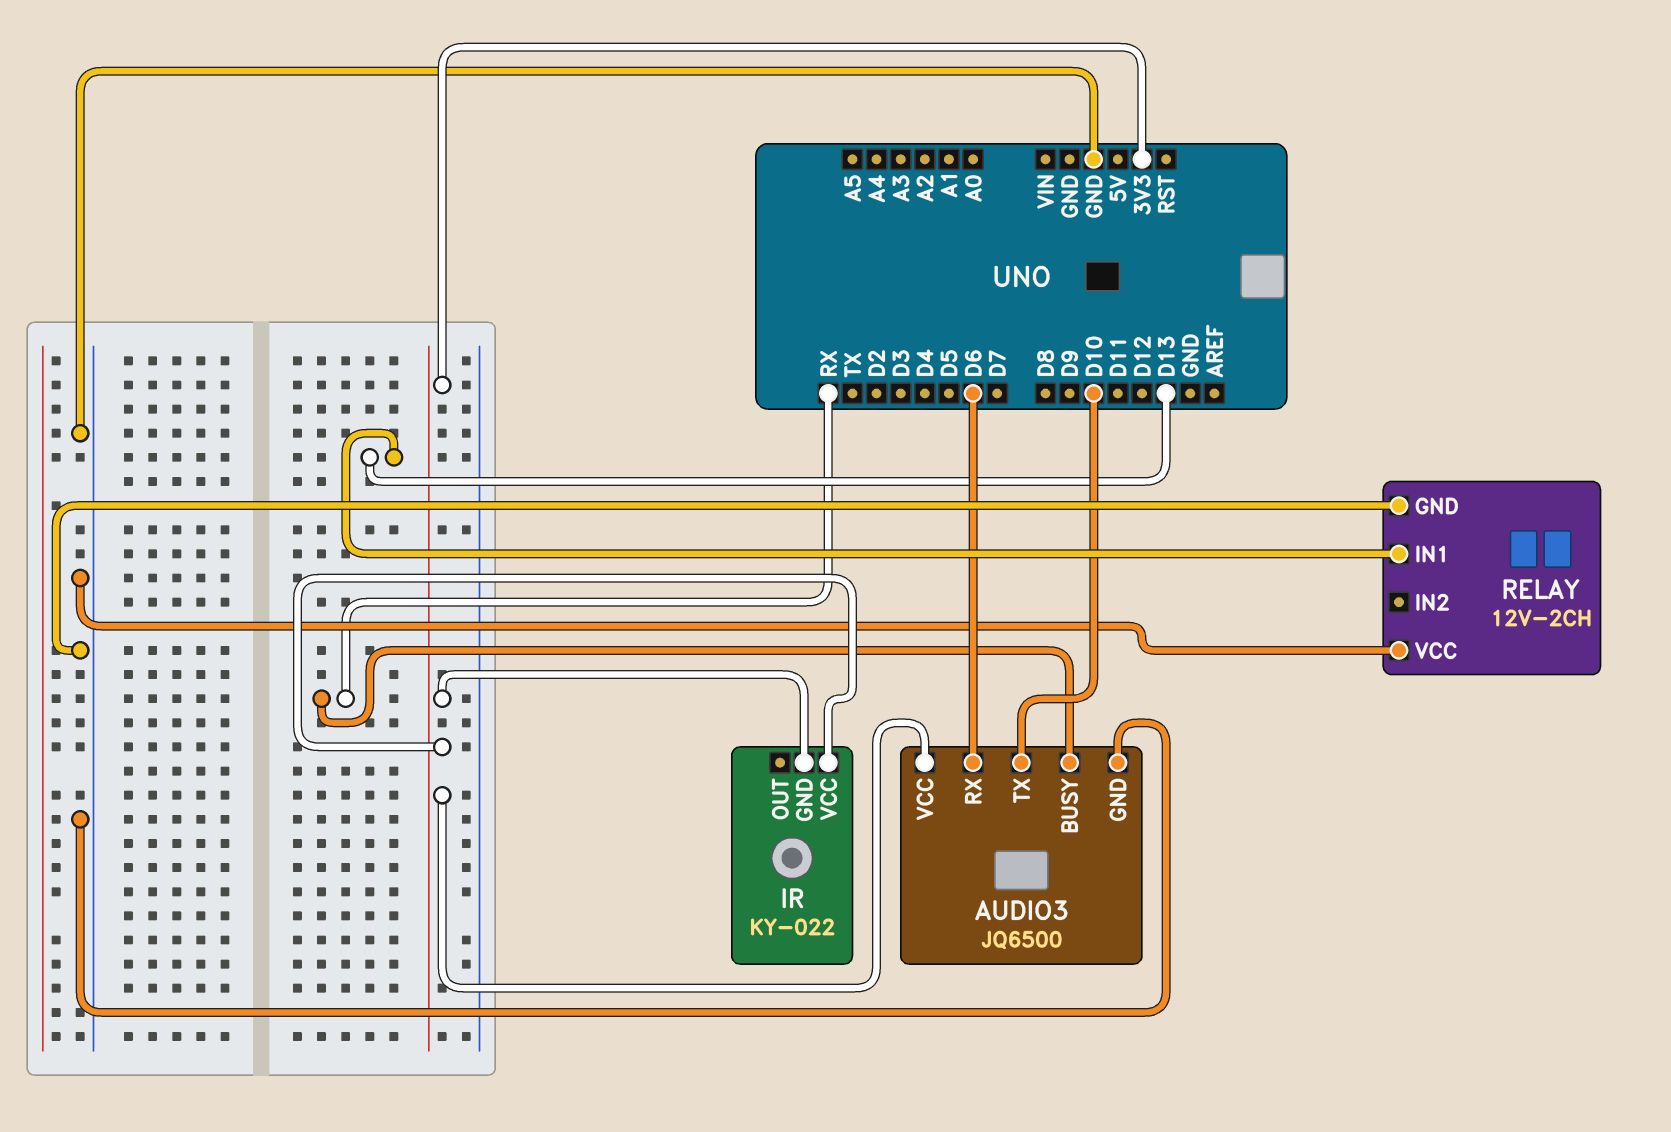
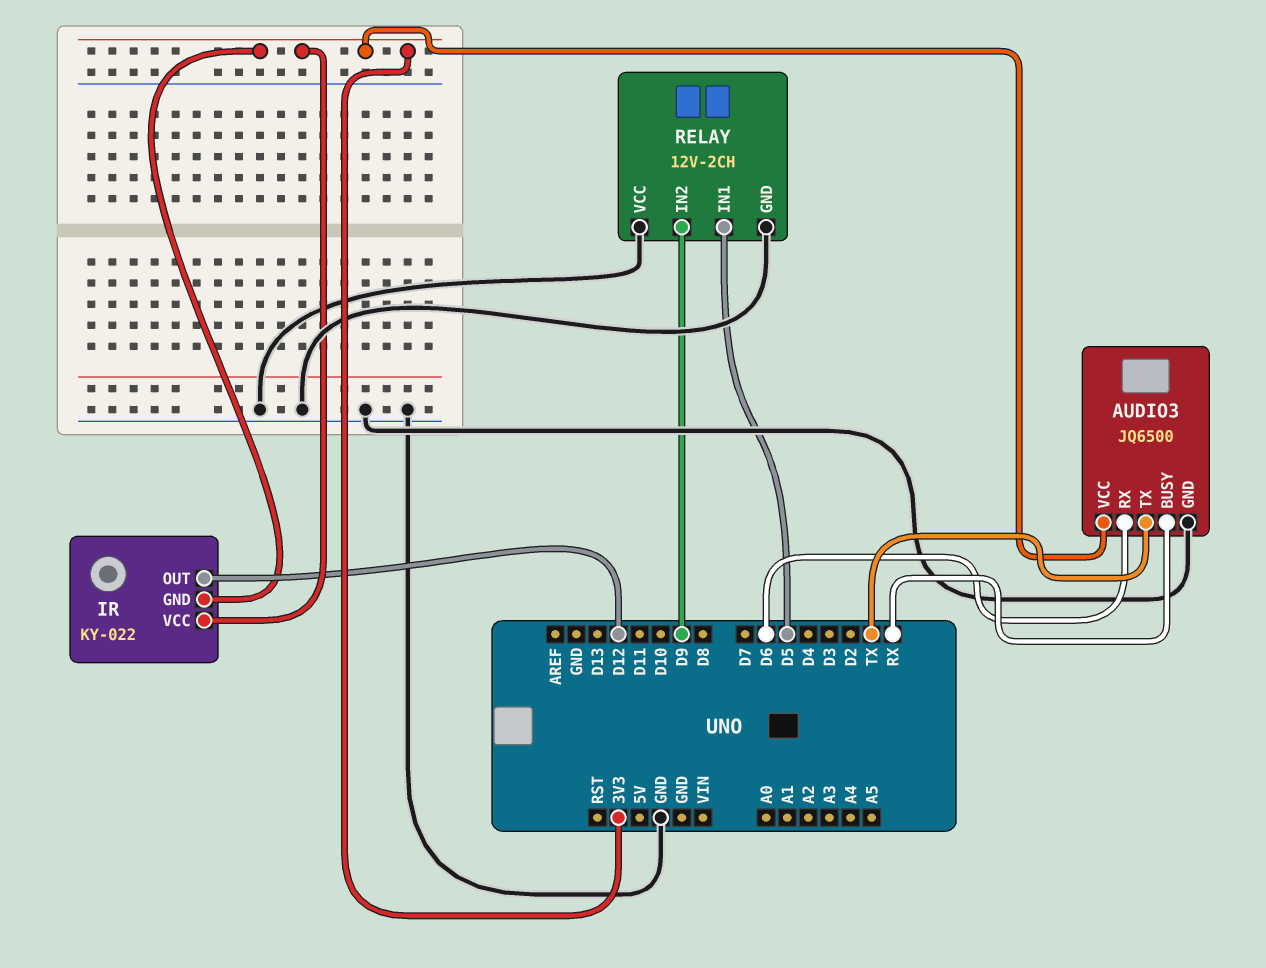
AUDIO3 pin TX: D10 -> TX
IR pin OUT: none -> D12
RELAY pin IN1: D13 -> D5
RELAY pin IN2: none -> D9

